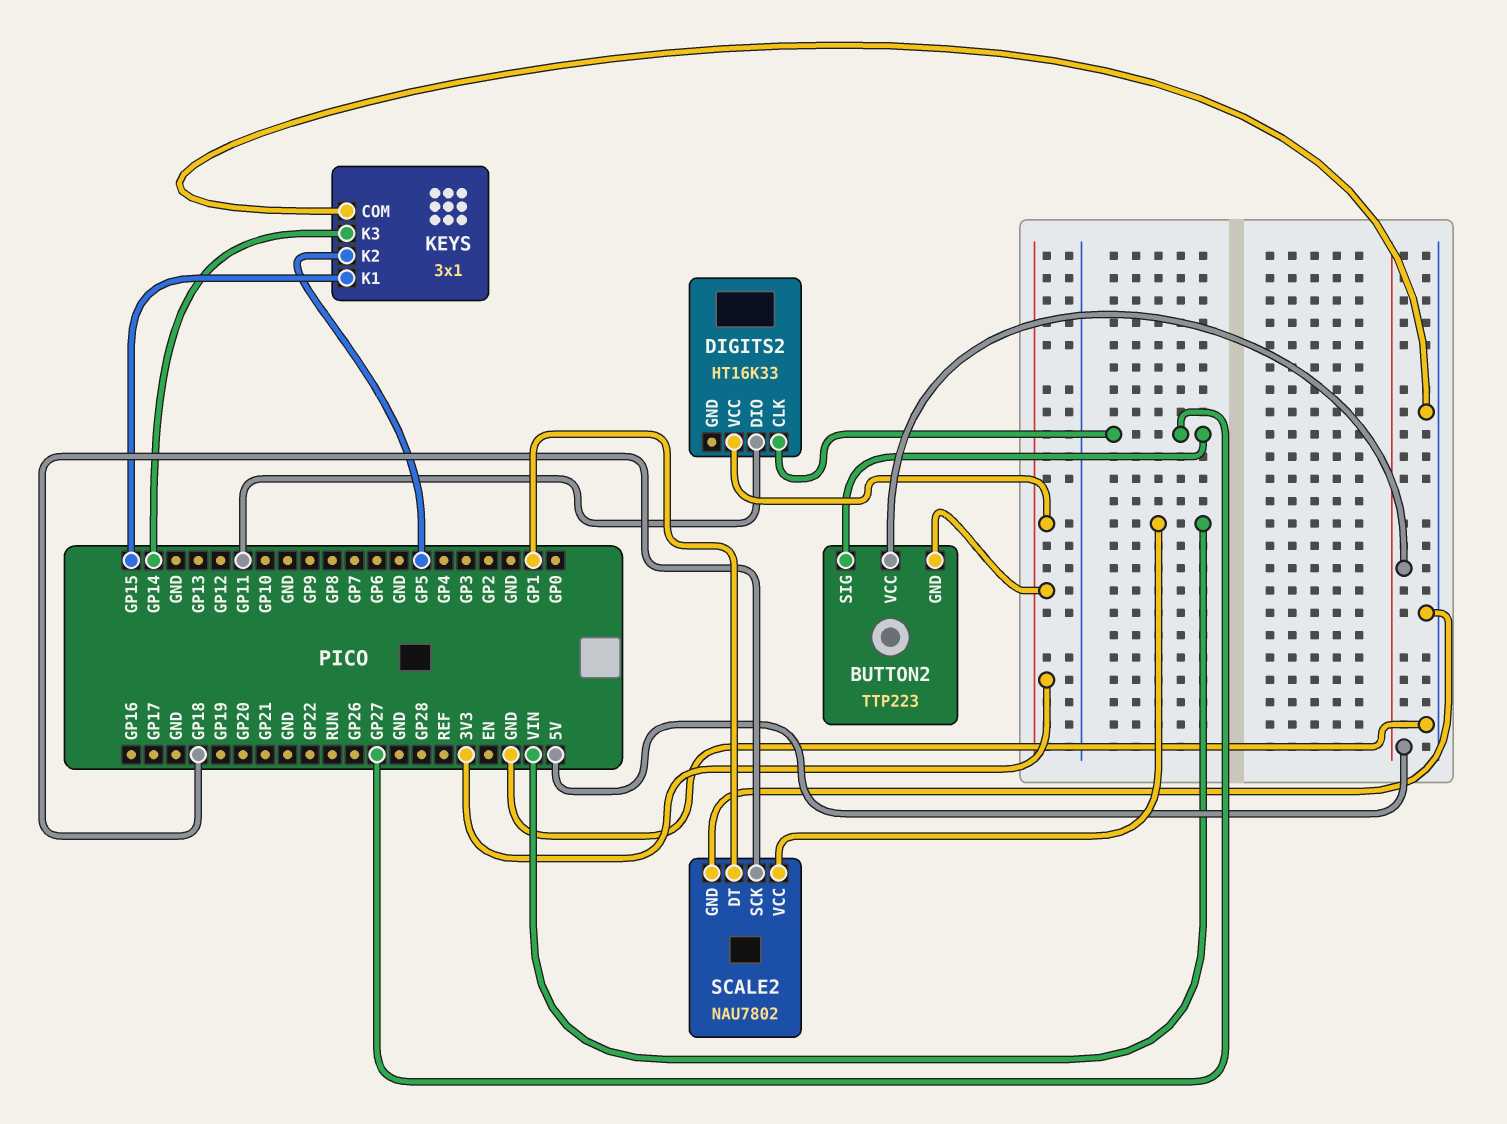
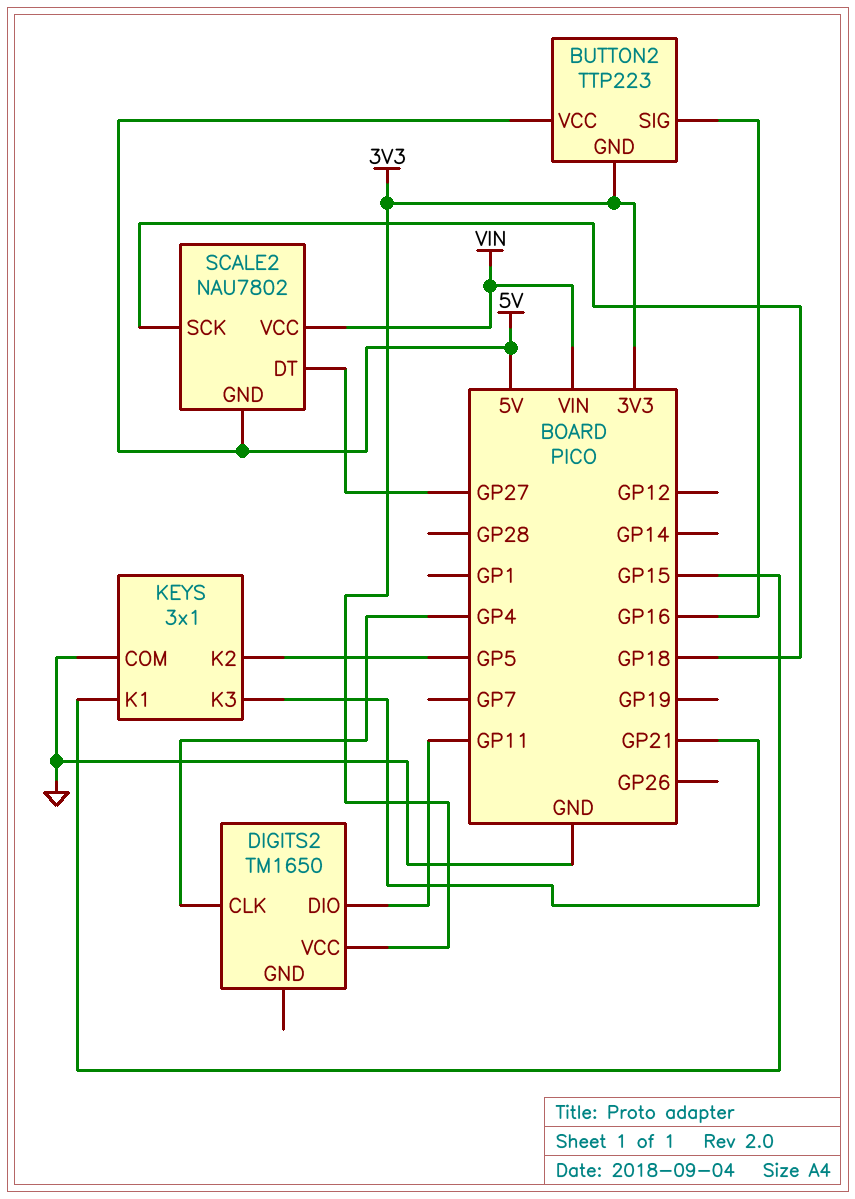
BUTTON2 pin SIG: GP27 -> GP16
DIGITS2: HT16K33 -> TM1650
DIGITS2 pin CLK: GP27 -> GP4
KEYS pin K3: GP14 -> GP21
SCALE2 pin DT: GP1 -> GP27
SCALE2 pin GND: GND -> 5V

